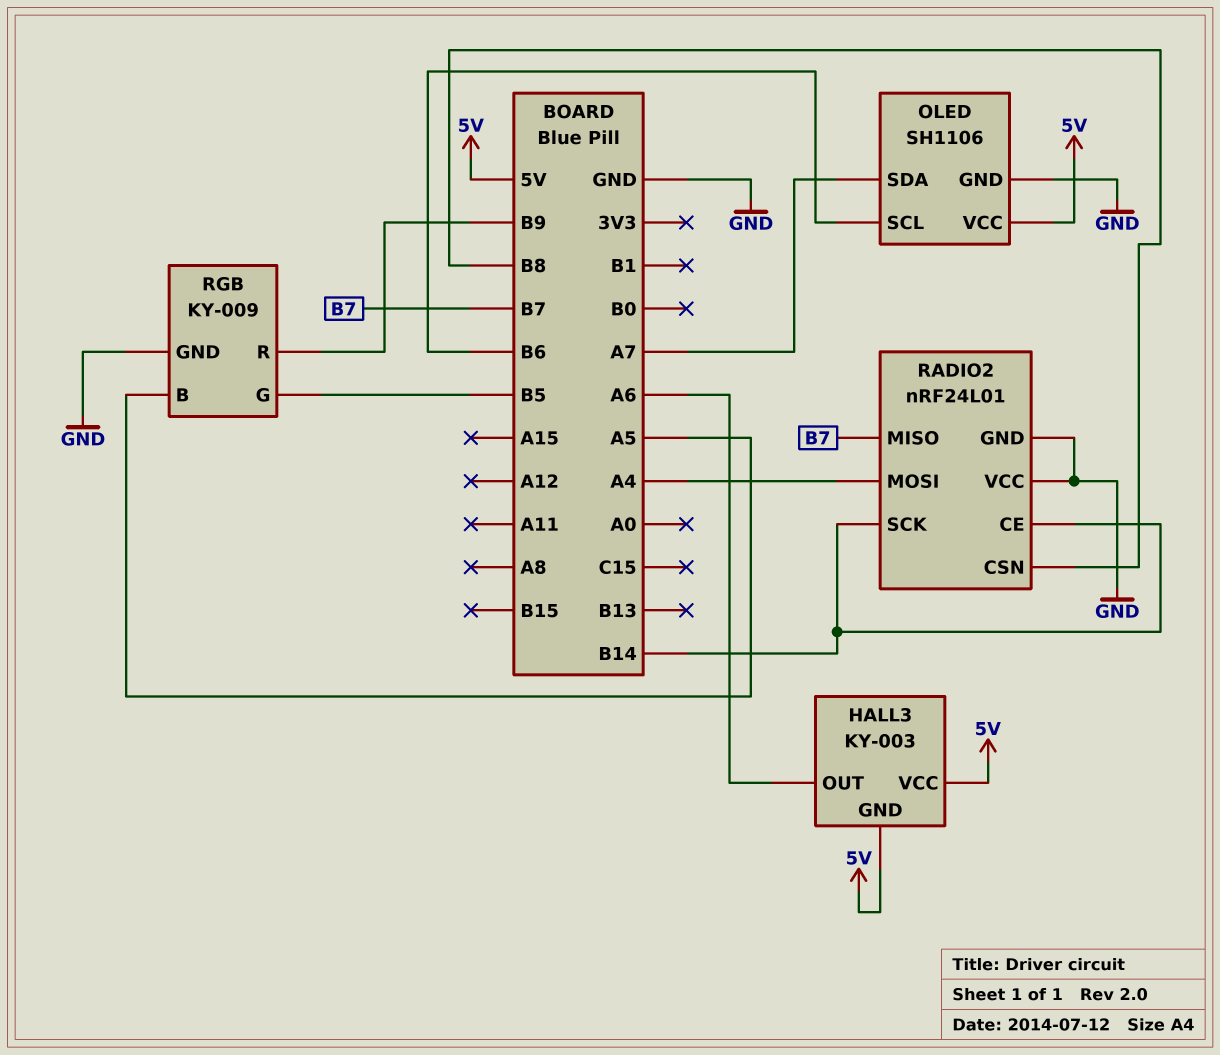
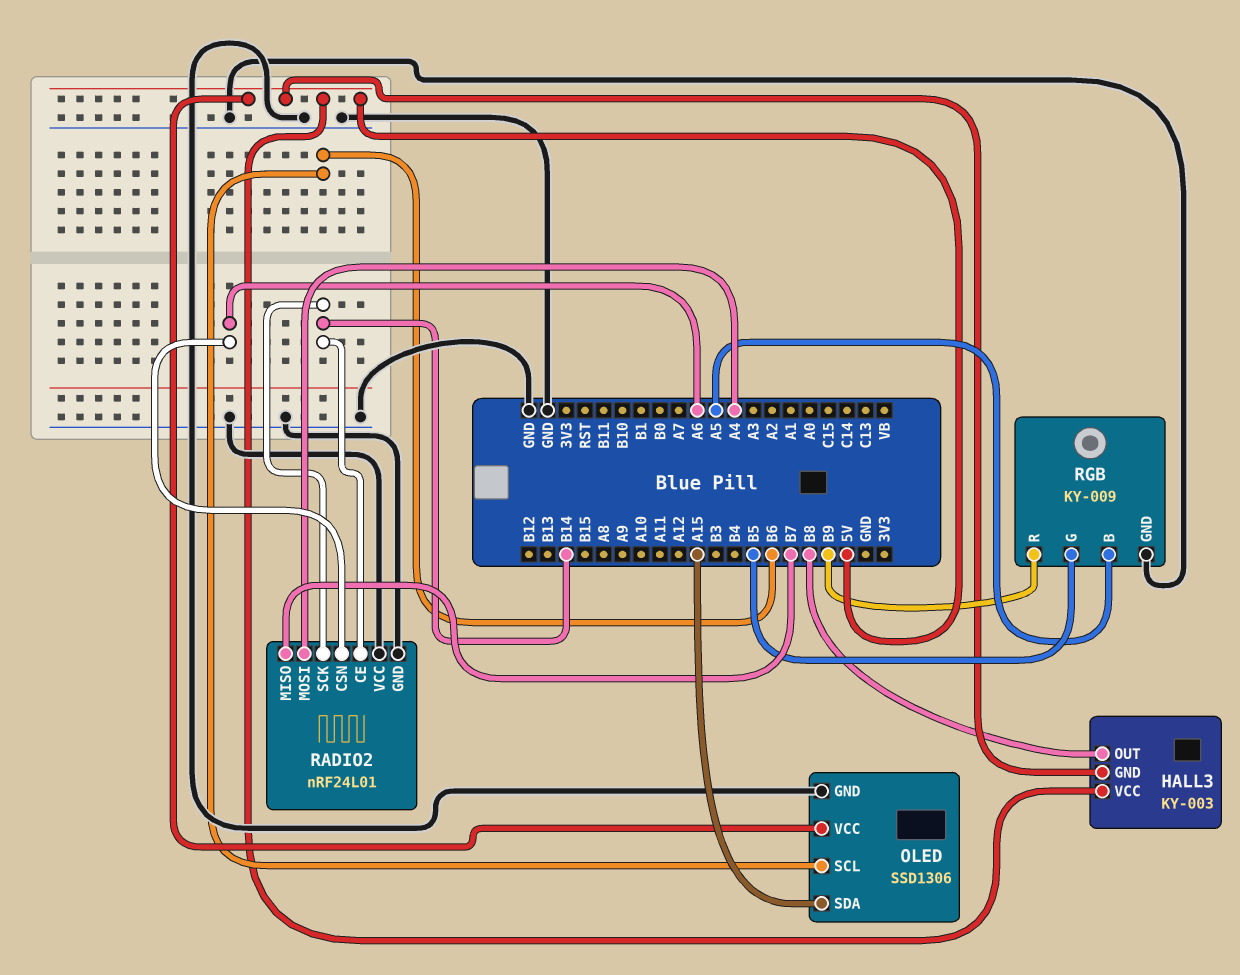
HALL3 pin OUT: A6 -> B8
OLED: SH1106 -> SSD1306
OLED pin SDA: A7 -> A15
RADIO2 pin CSN: B8 -> A6

